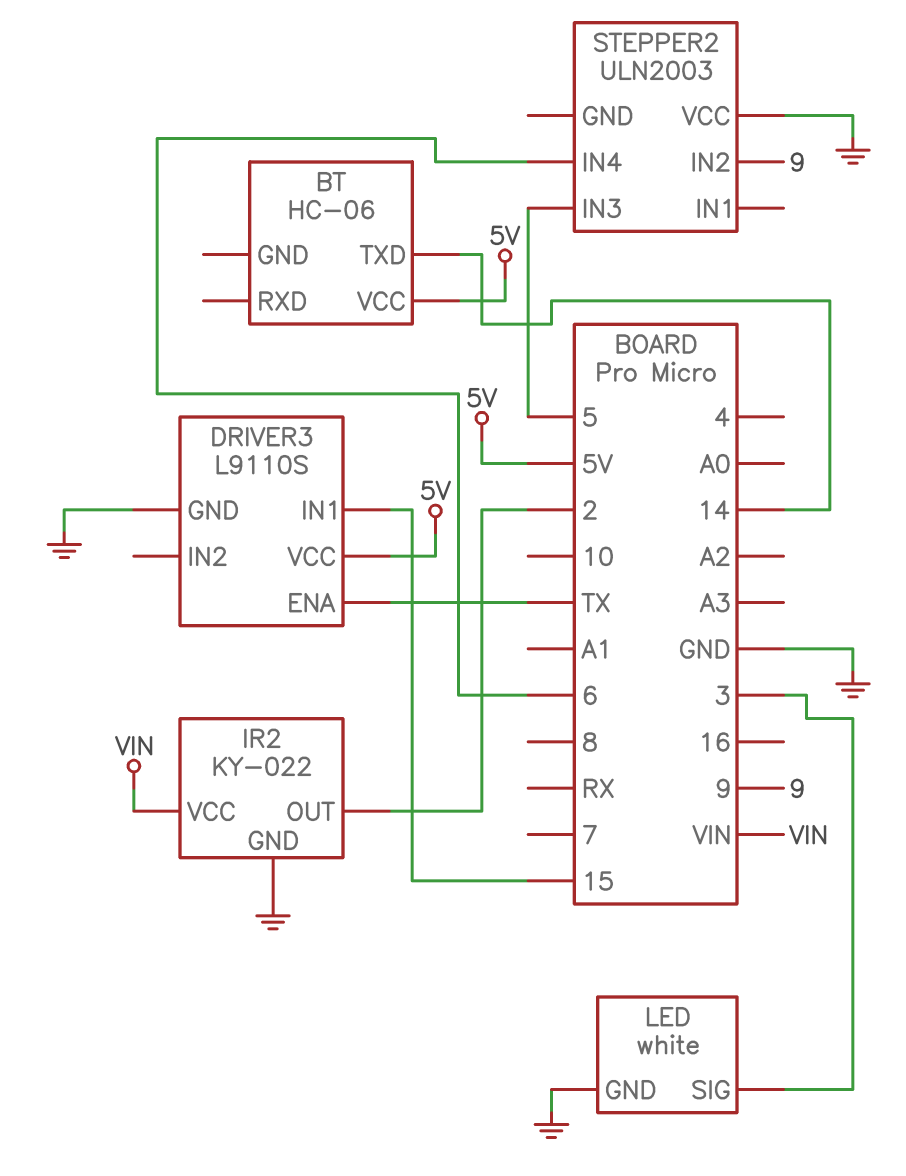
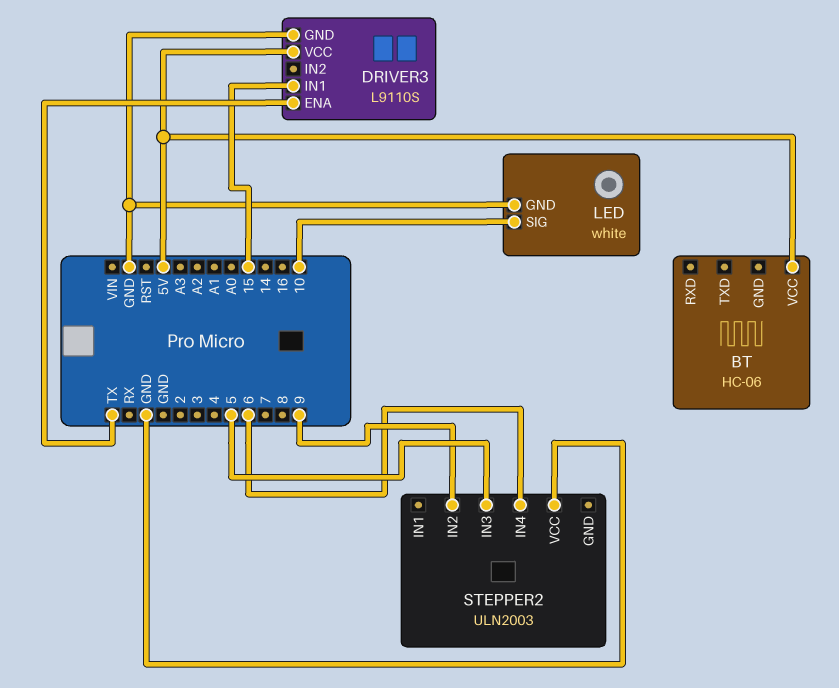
BT pin TXD: 14 -> none
IR2: KY-022 -> none
IR2 pin GND: GND -> none
IR2 pin OUT: 2 -> none
IR2 pin VCC: VIN -> none
LED pin SIG: 3 -> 10

